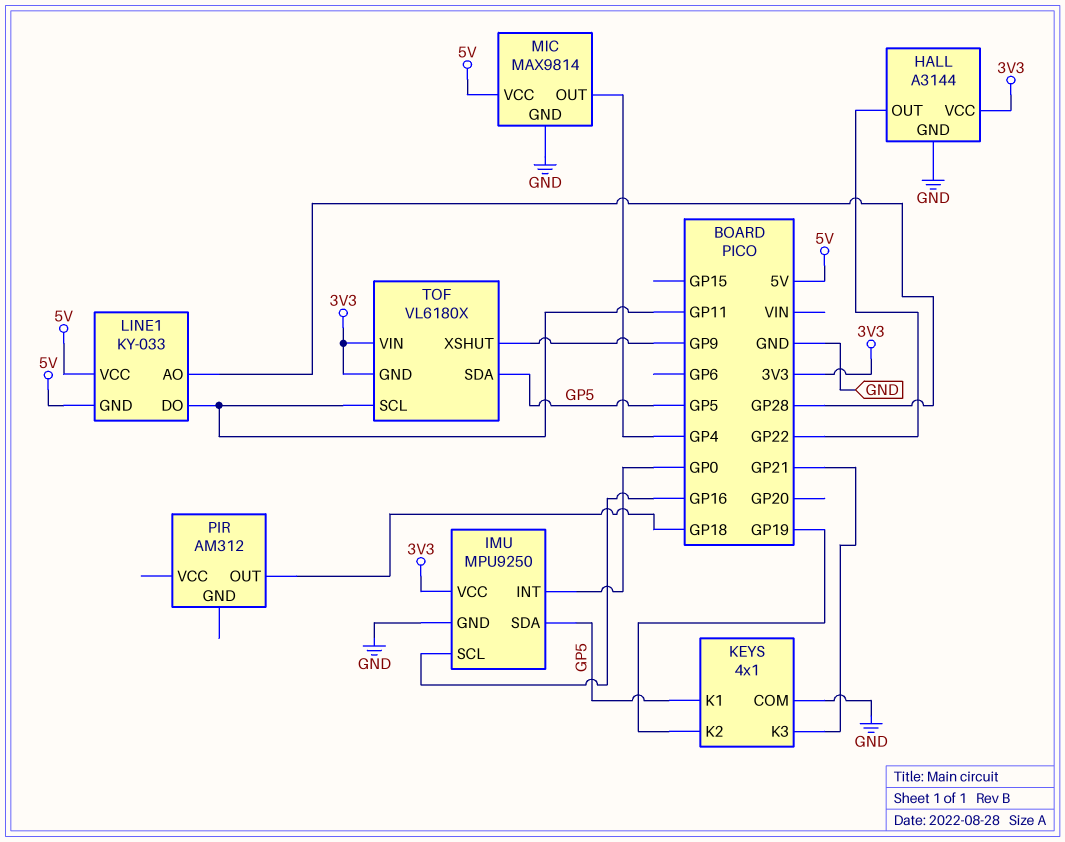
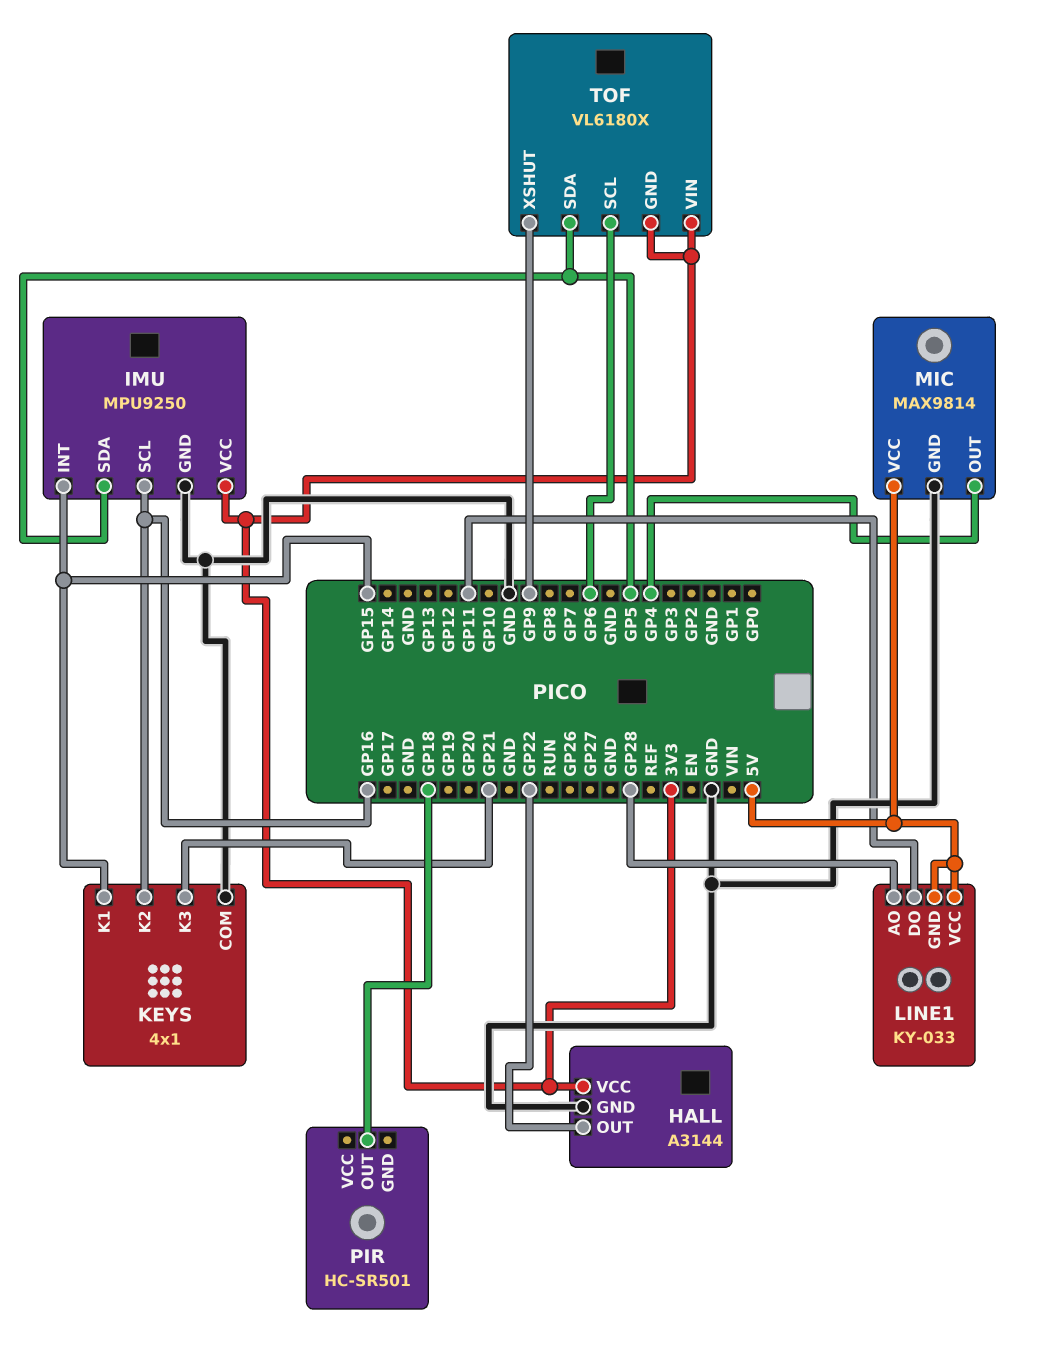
IMU pin INT: GP0 -> GP15
KEYS pin K1: GP5 -> GP15
KEYS pin K2: GP19 -> GP16
PIR: AM312 -> HC-SR501
TOF pin SCL: GP11 -> GP6

